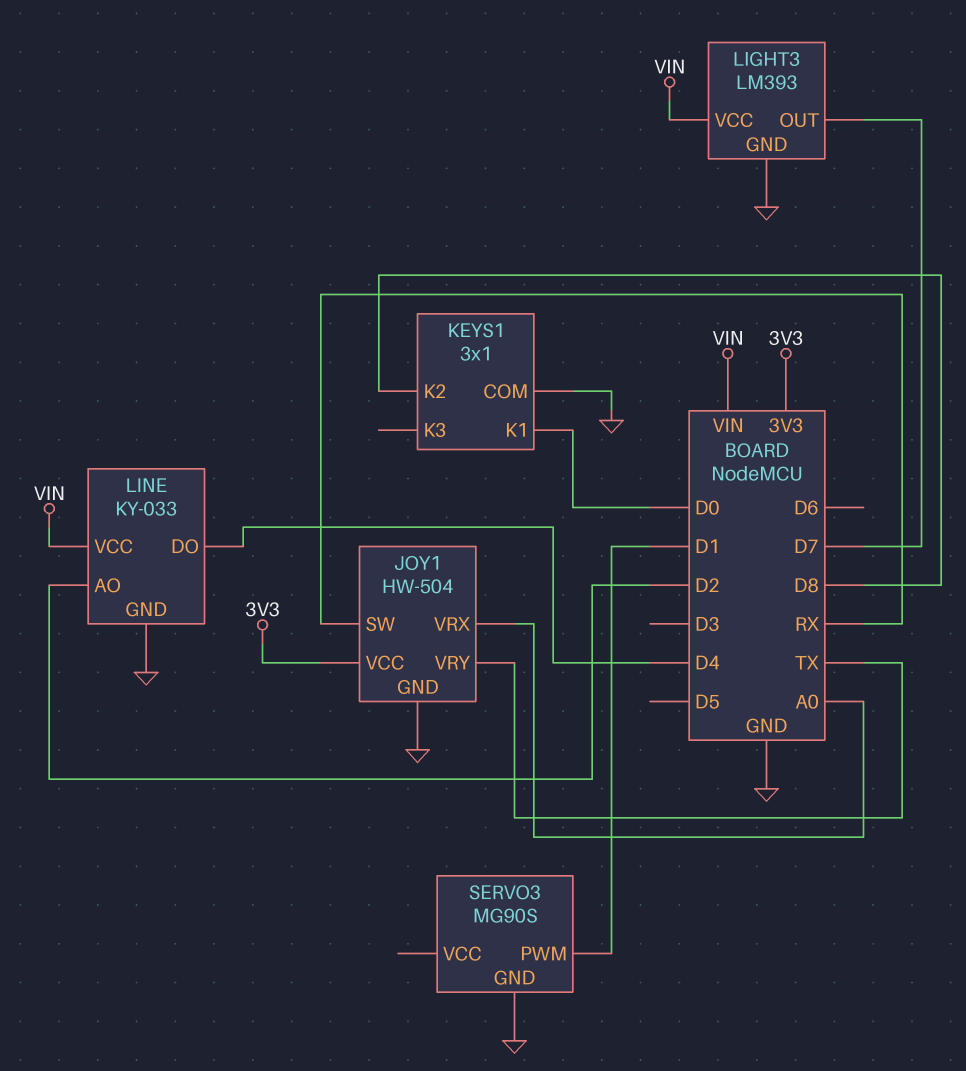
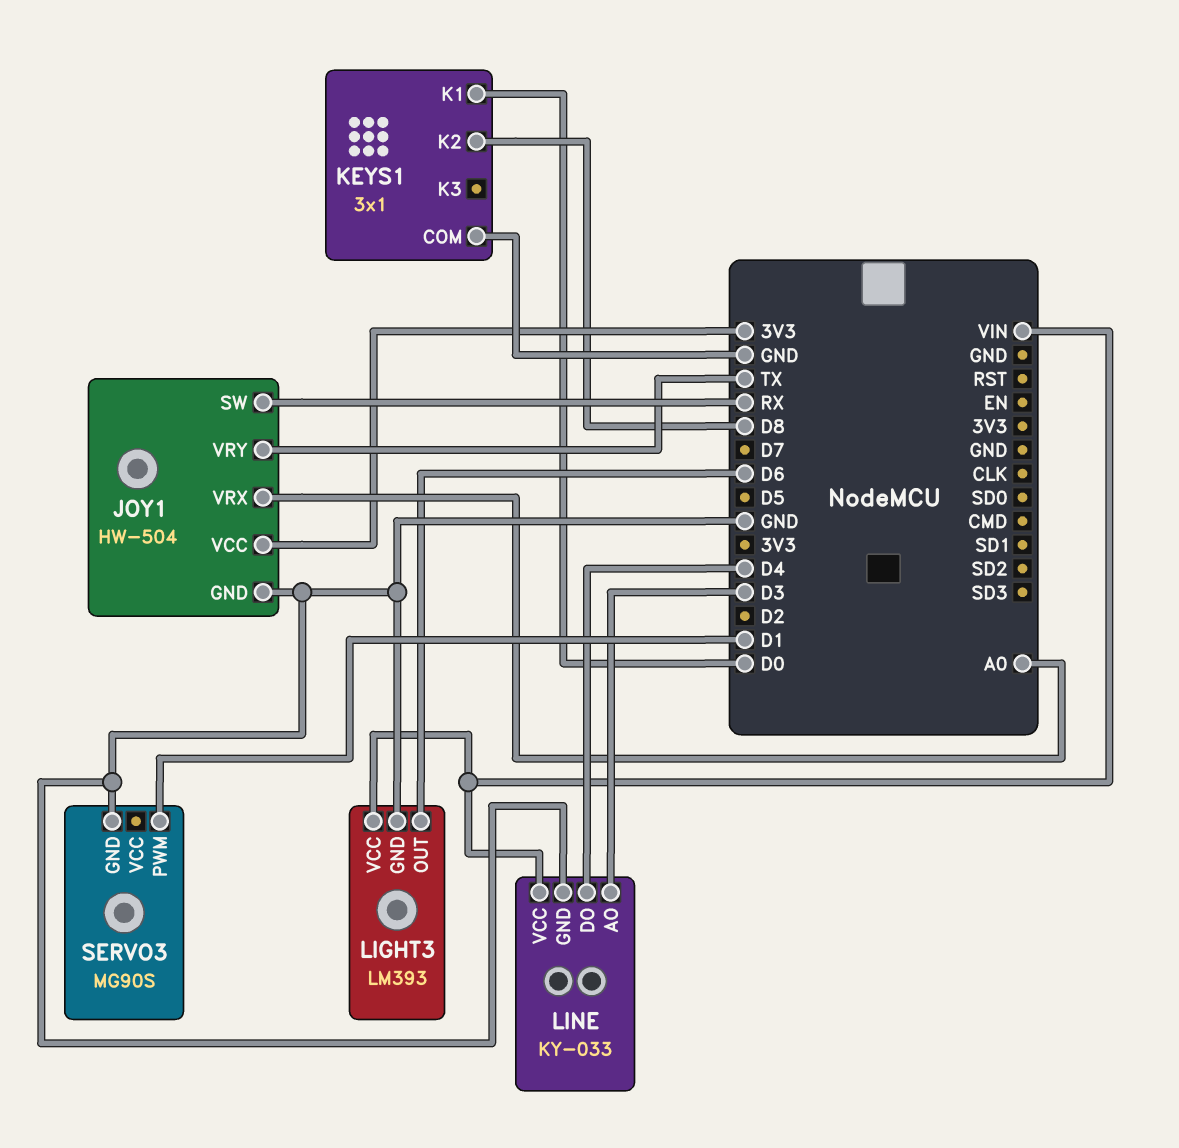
LIGHT3 pin OUT: D7 -> D6
LINE pin AO: D2 -> D3

